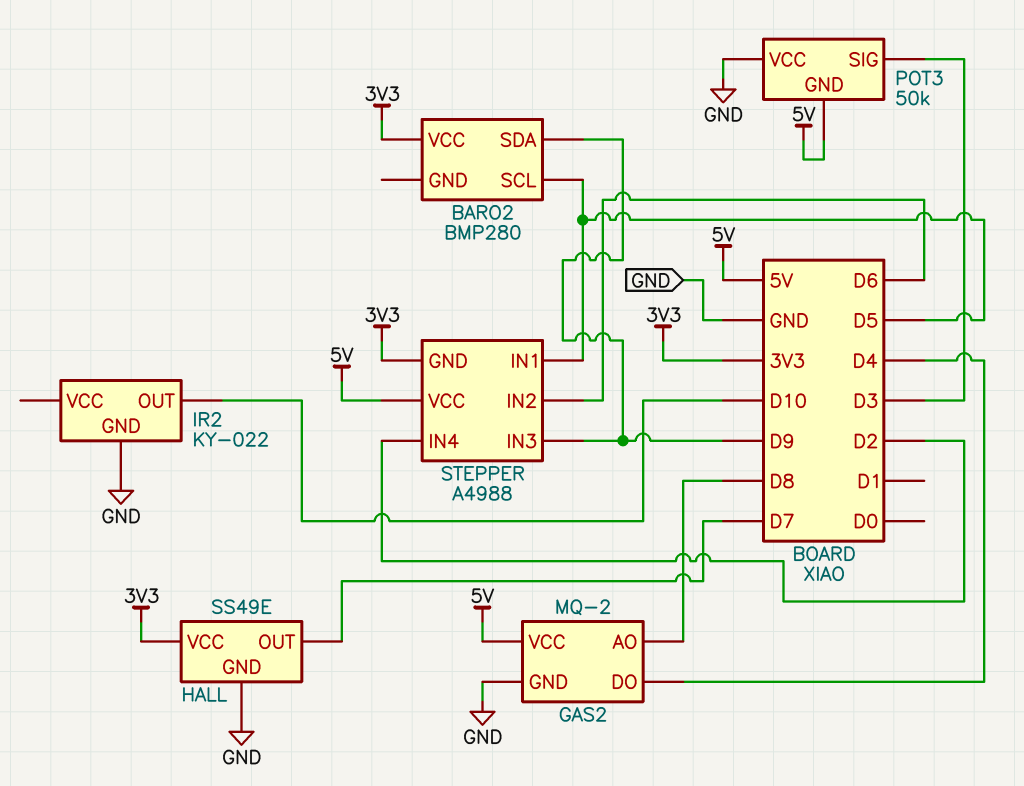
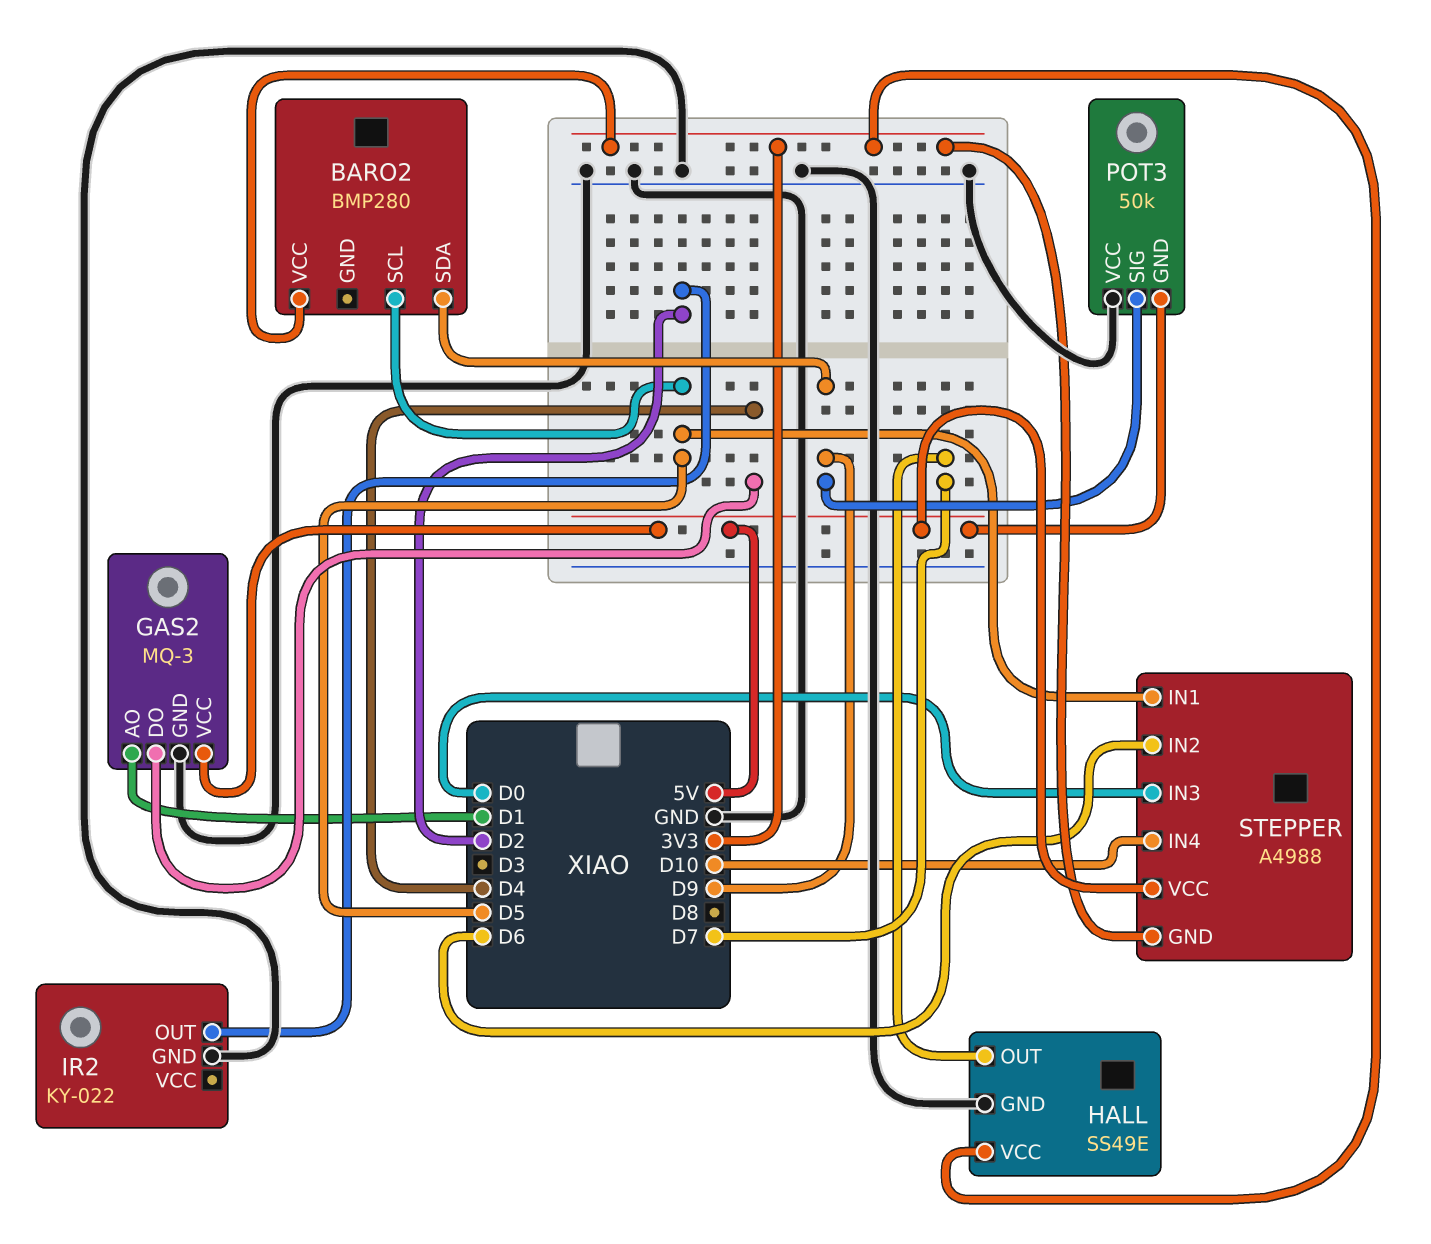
GAS2: MQ-2 -> MQ-3
GAS2 pin AO: D8 -> D1
IR2 pin OUT: D10 -> D2
POT3 pin SIG: D3 -> D9
STEPPER pin IN3: D9 -> D0
STEPPER pin IN4: D2 -> D10

